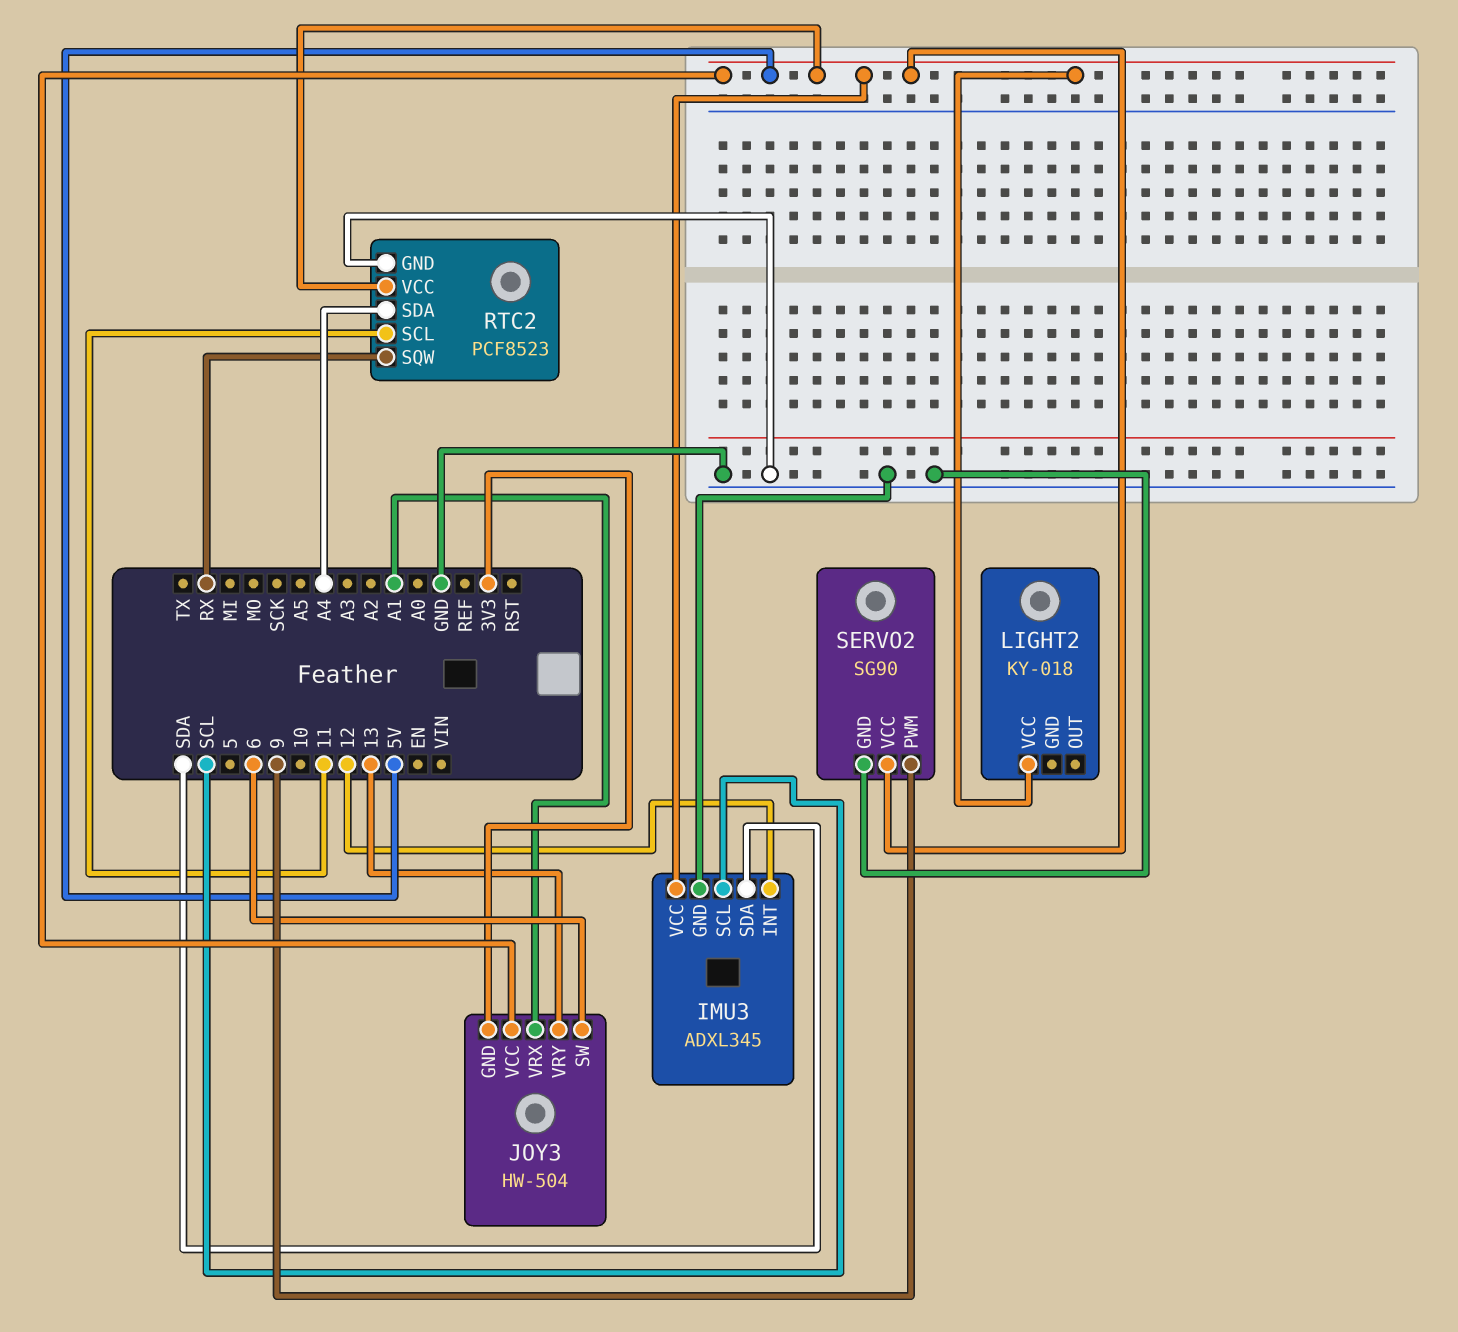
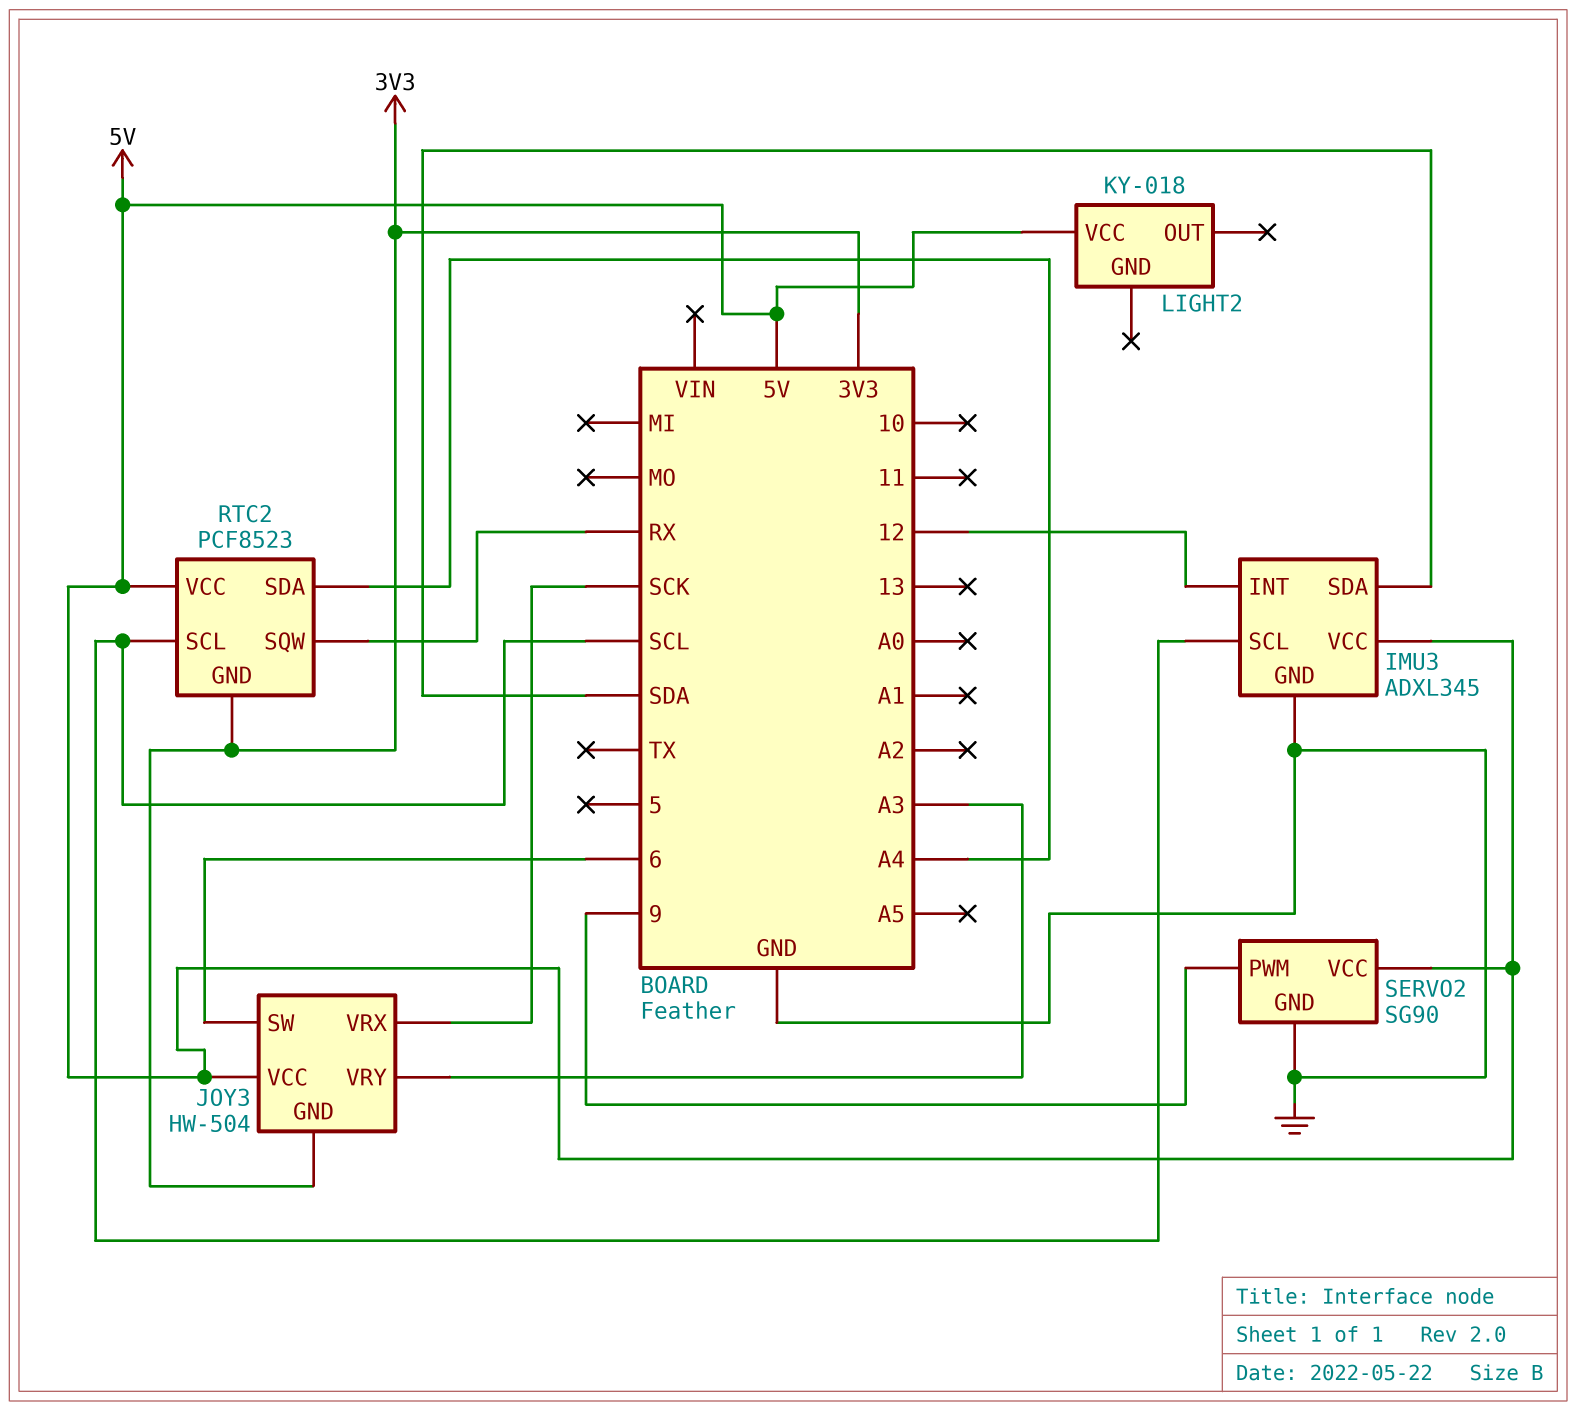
JOY3 pin VRX: A1 -> SCK
JOY3 pin VRY: 13 -> A3
RTC2 pin GND: GND -> 3V3
RTC2 pin SCL: 11 -> SCL

